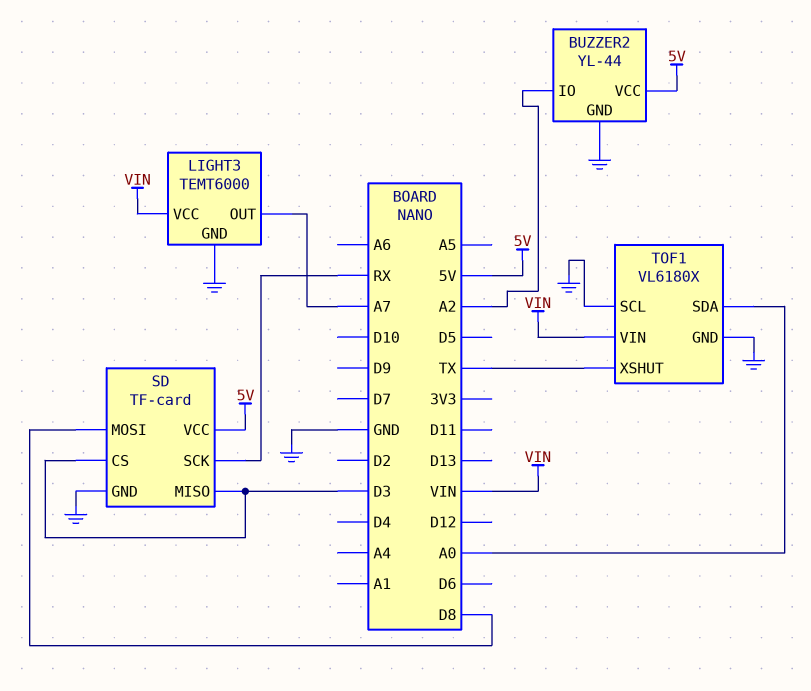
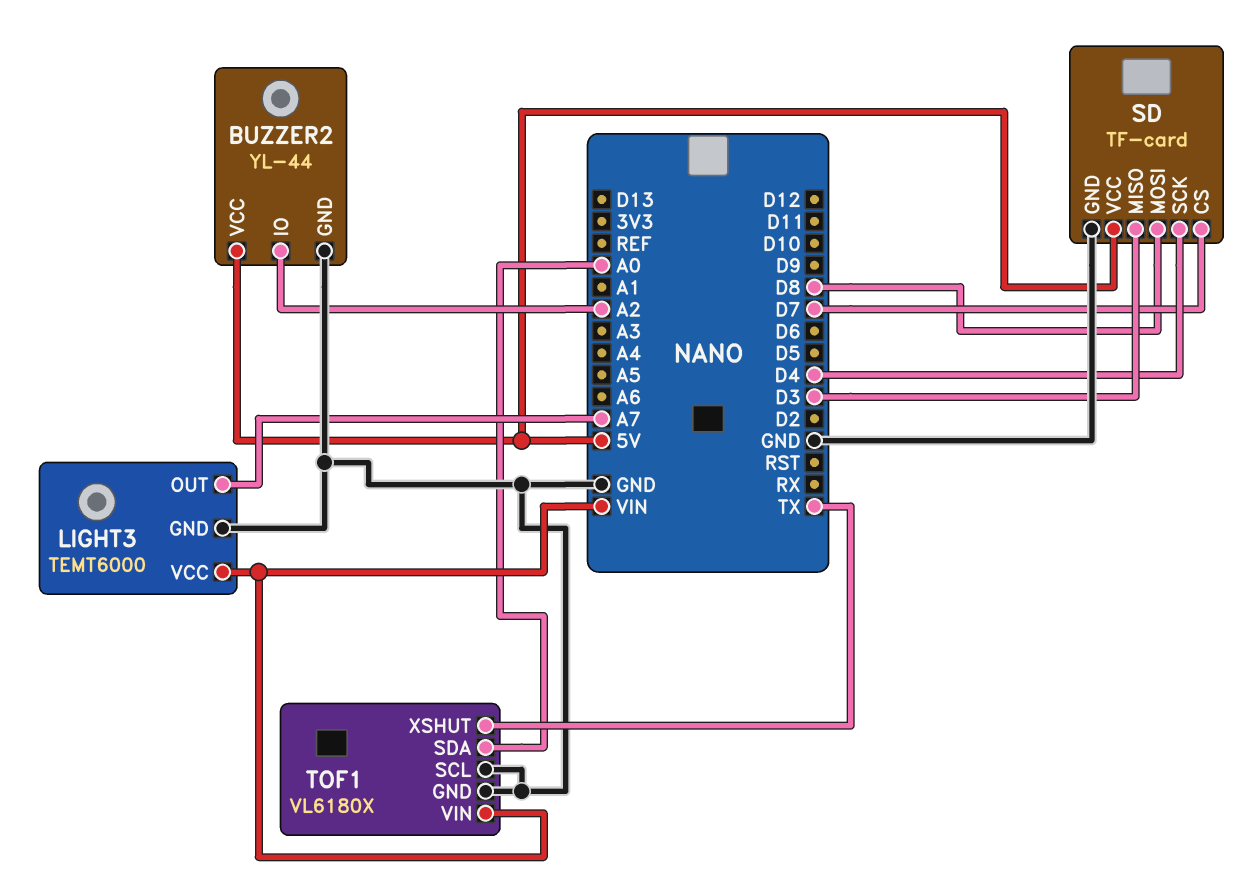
SD pin CS: D3 -> D7
SD pin SCK: RX -> D4

